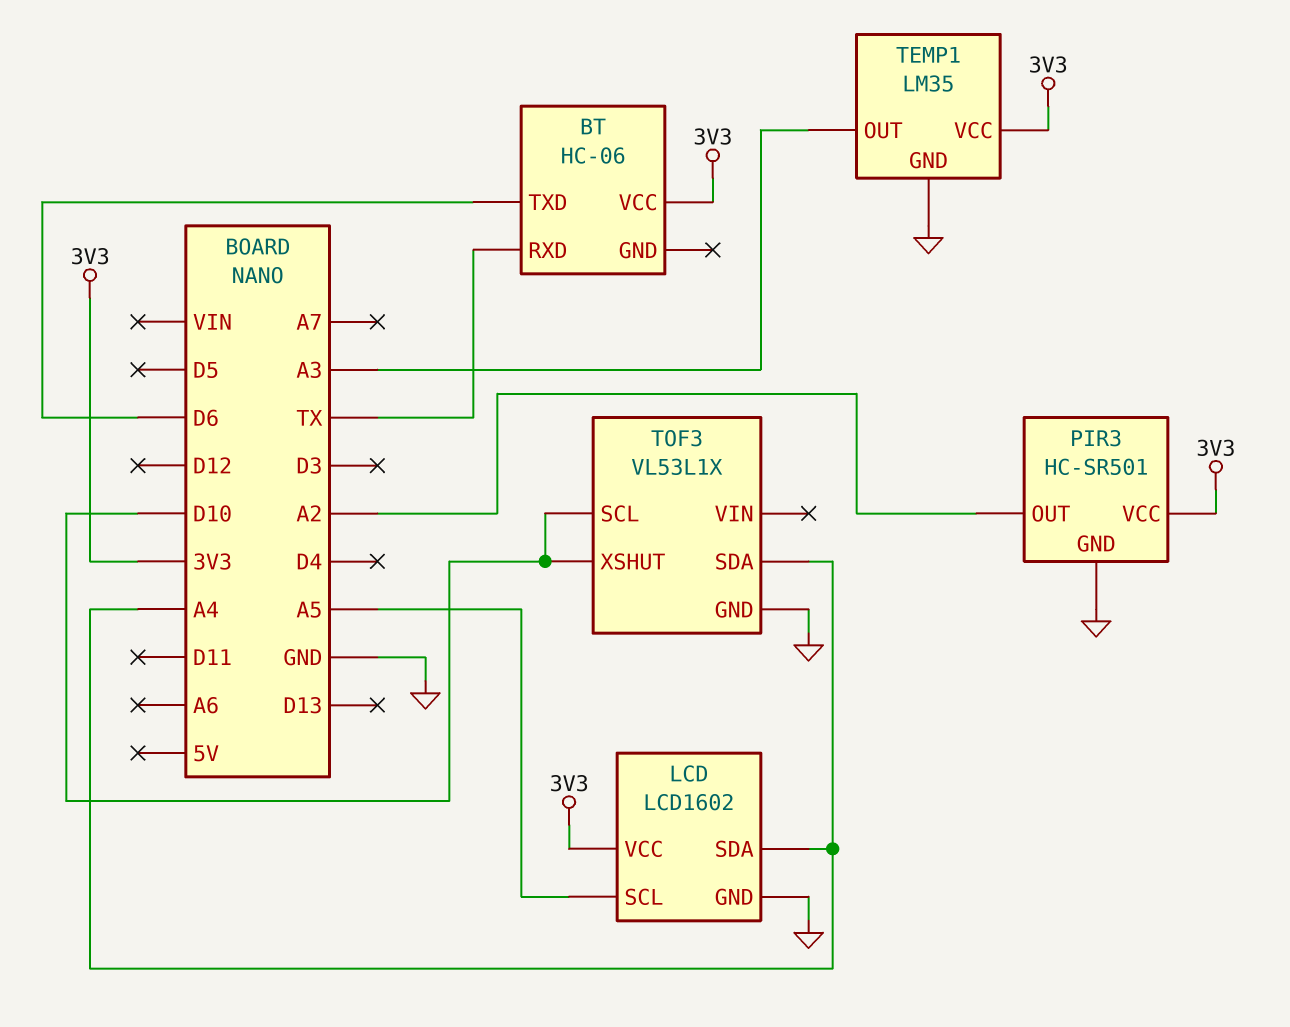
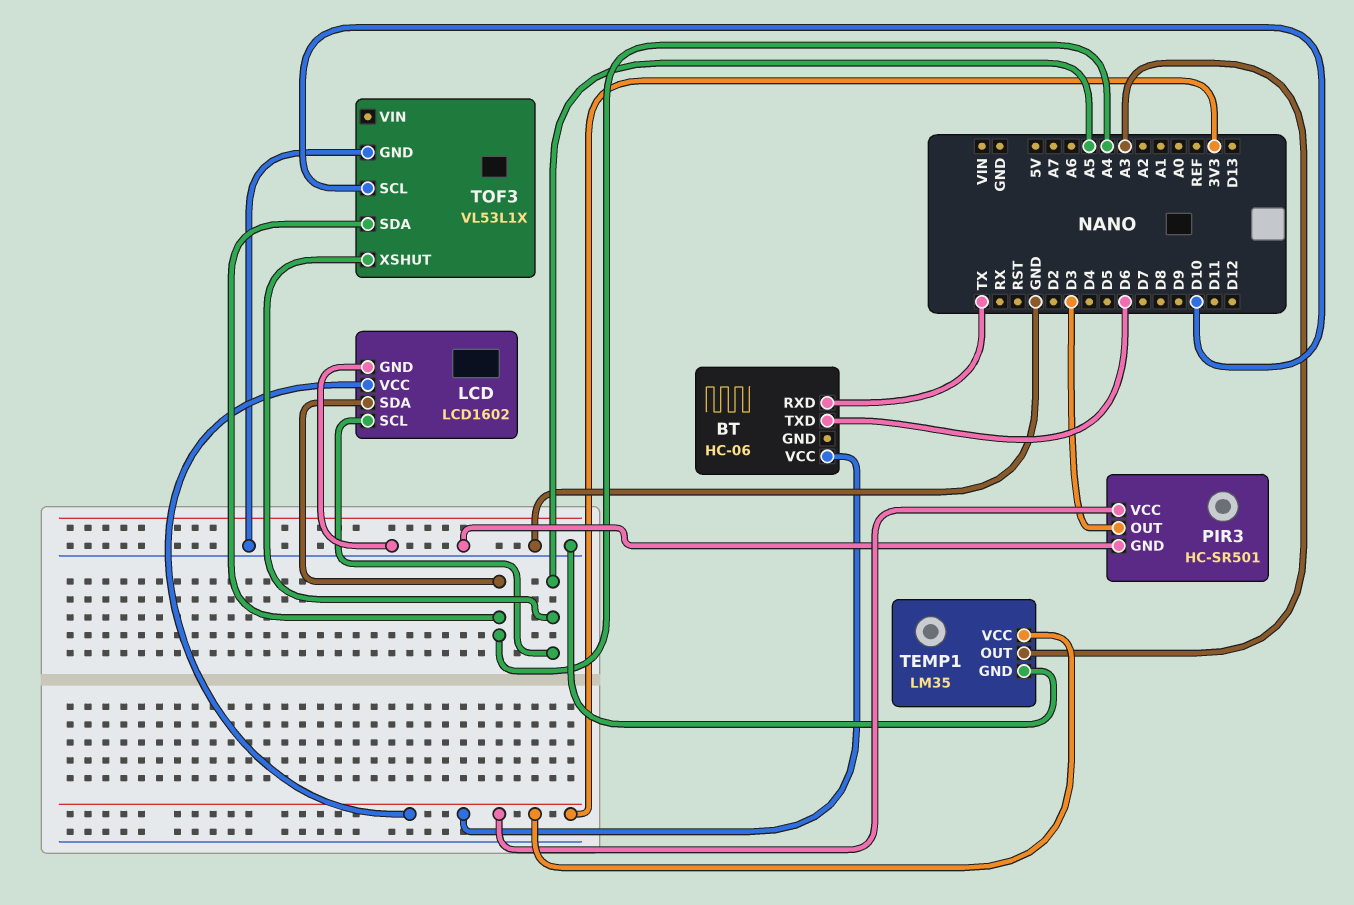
PIR3 pin OUT: A2 -> D3
TOF3 pin XSHUT: D10 -> A5

